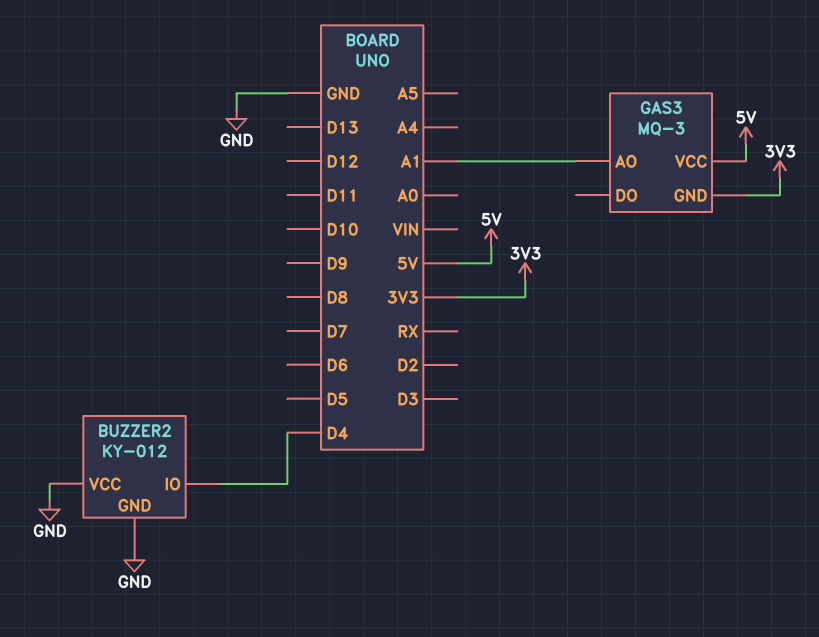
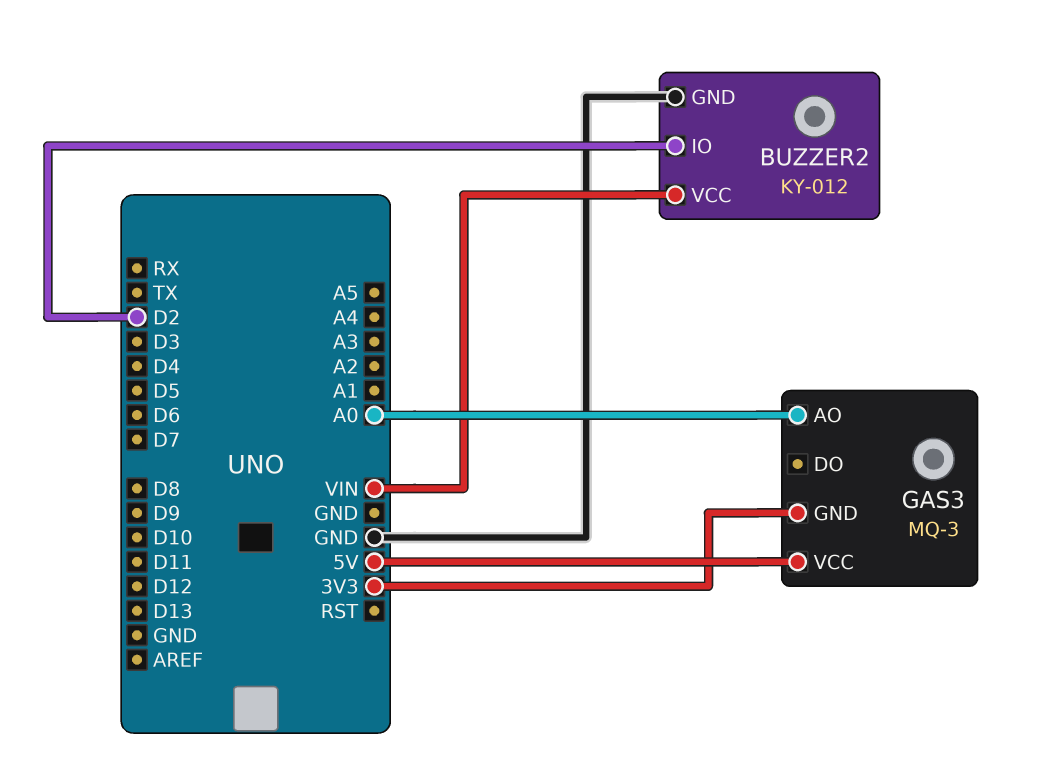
BUZZER2 pin IO: D4 -> D2
BUZZER2 pin VCC: GND -> VIN
GAS3 pin AO: A1 -> A0

